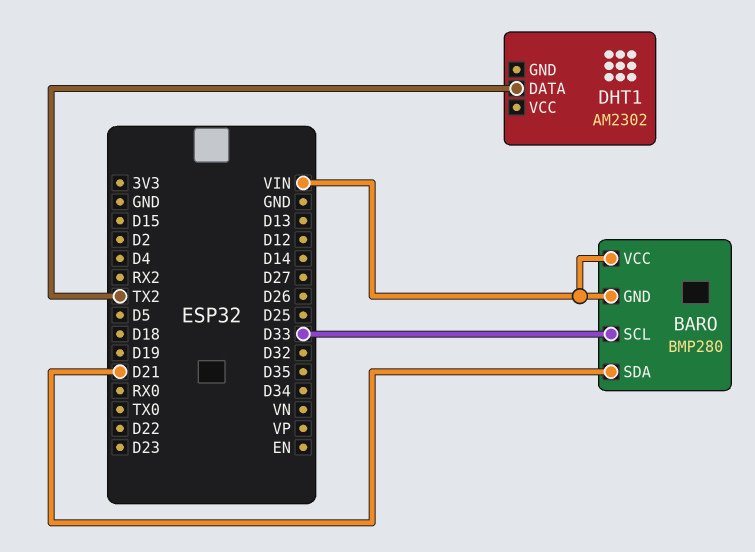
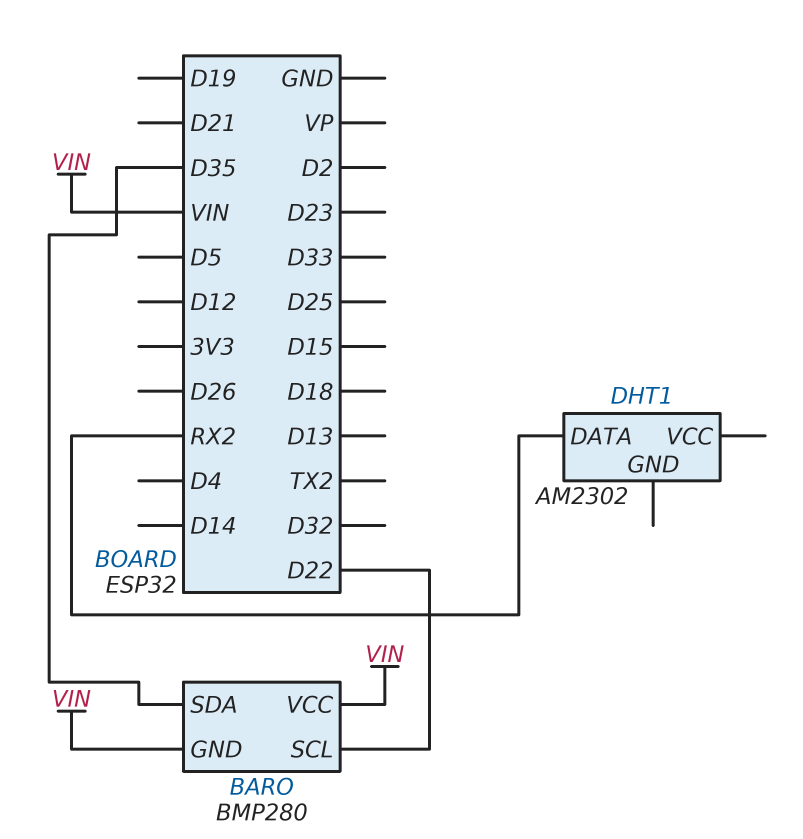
BARO pin SCL: D33 -> D22
BARO pin SDA: D21 -> D35
DHT1 pin DATA: TX2 -> RX2

